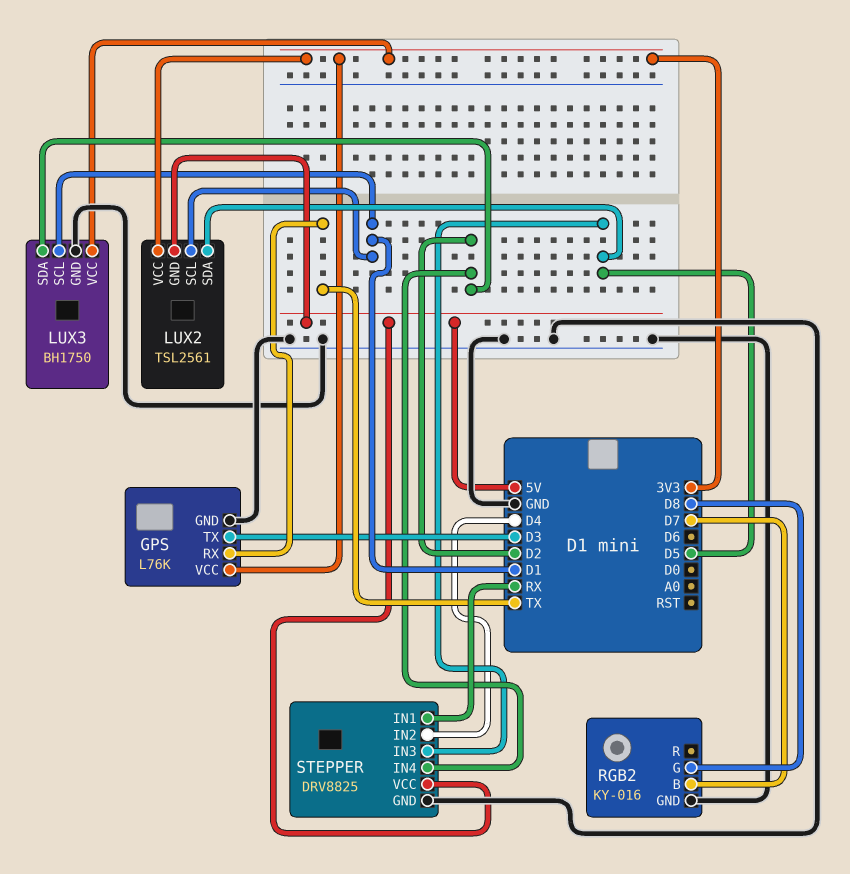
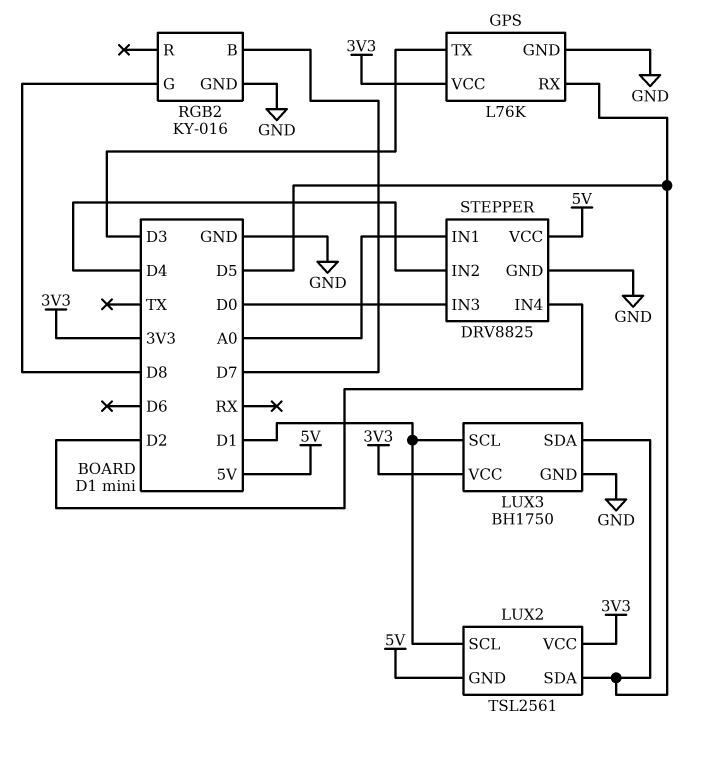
GPS pin RX: TX -> D5
LUX3 pin SDA: D2 -> D5
STEPPER pin IN1: RX -> A0
STEPPER pin IN3: D5 -> D0

